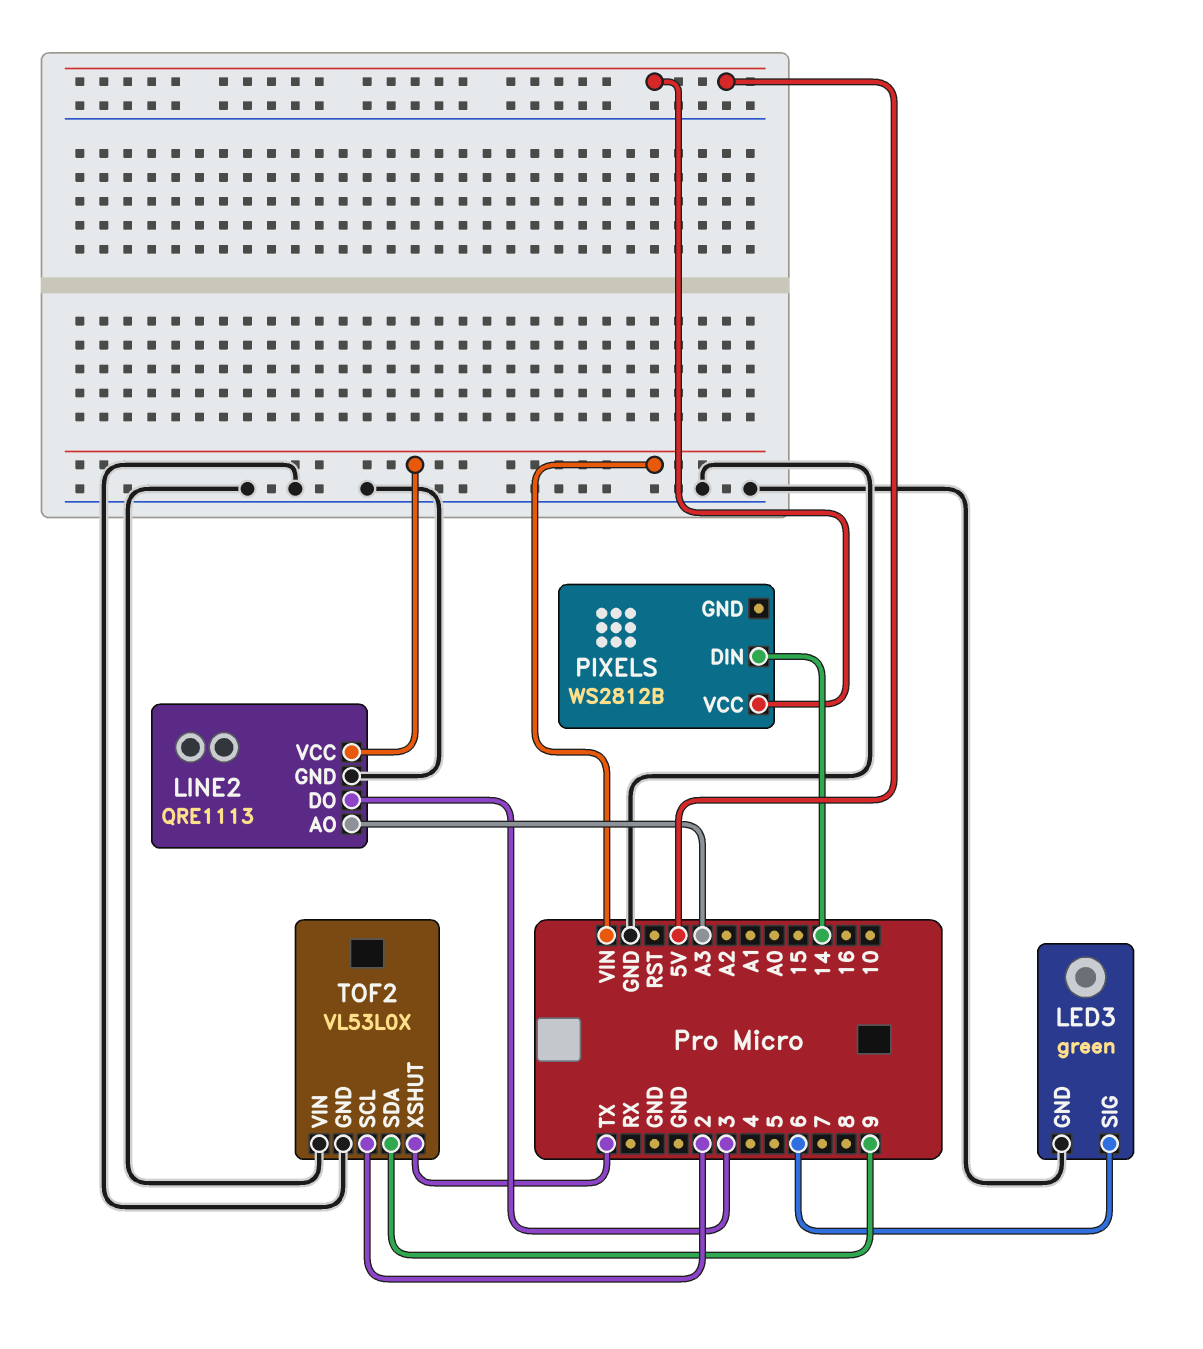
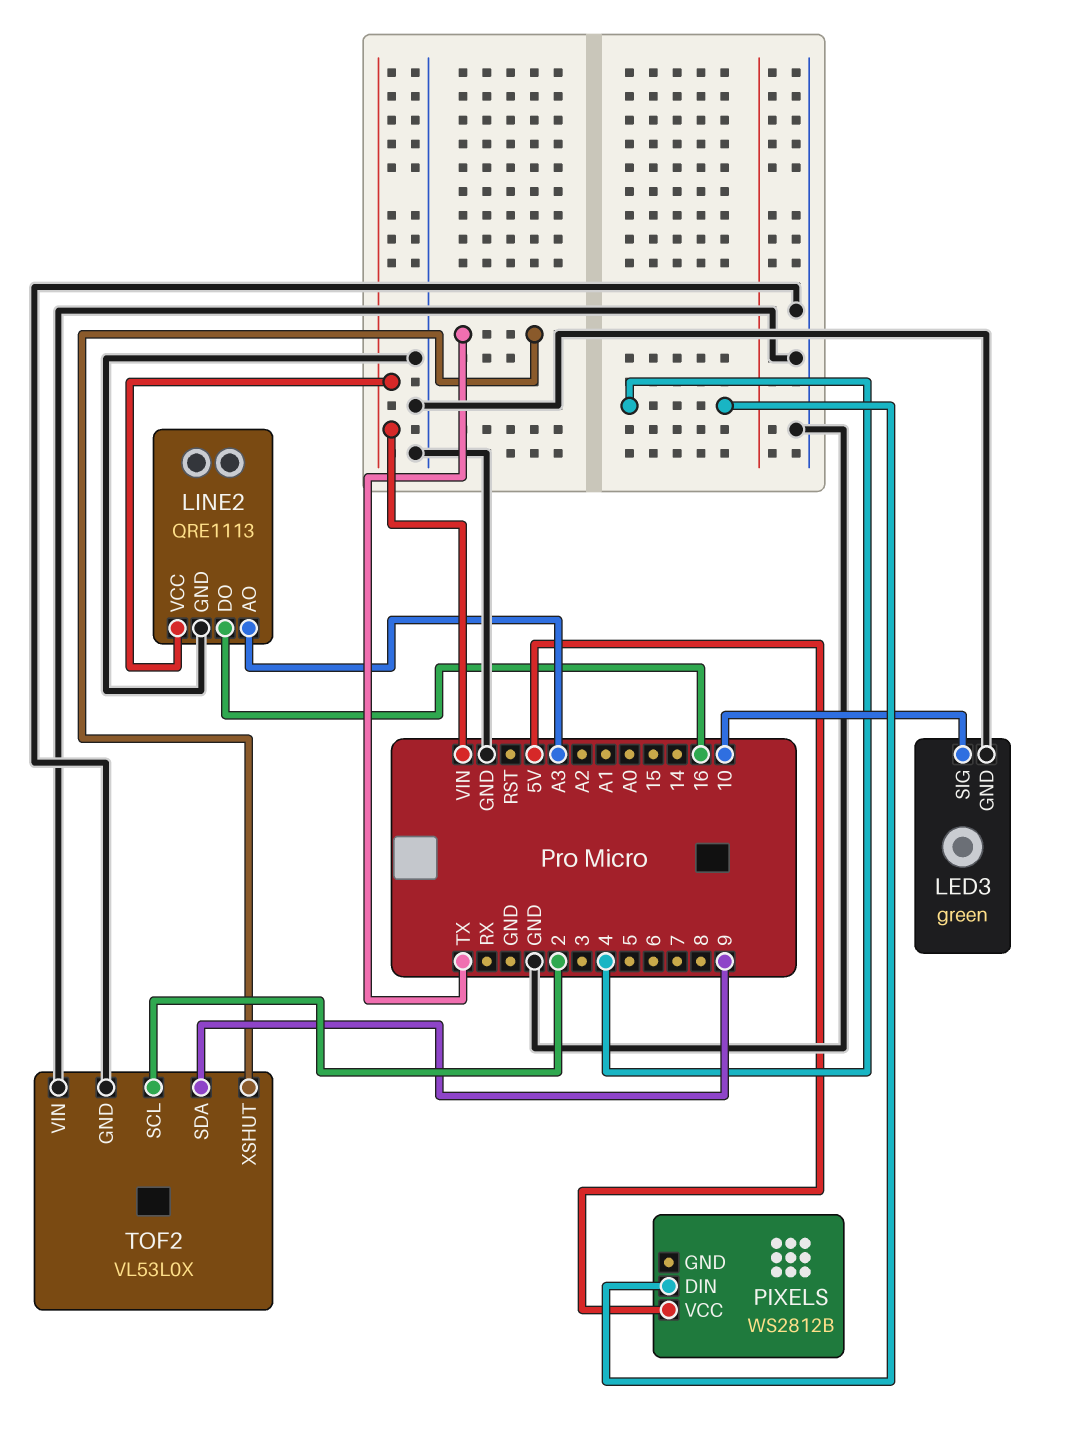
LED3 pin SIG: 6 -> 10
LINE2 pin DO: 3 -> 16
PIXELS pin DIN: 14 -> 4

